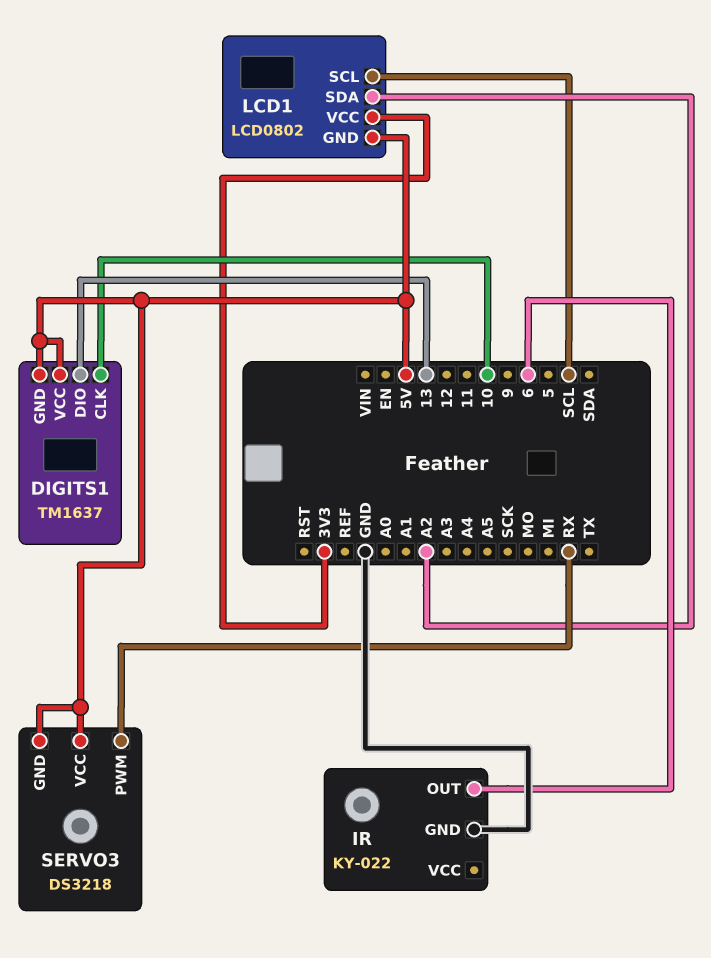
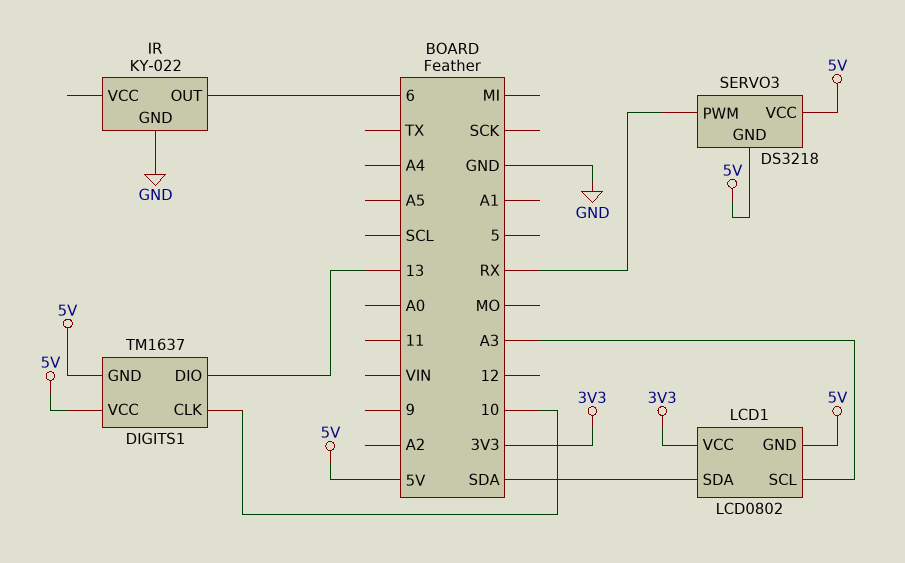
LCD1 pin SCL: SCL -> A3
LCD1 pin SDA: A2 -> SDA

